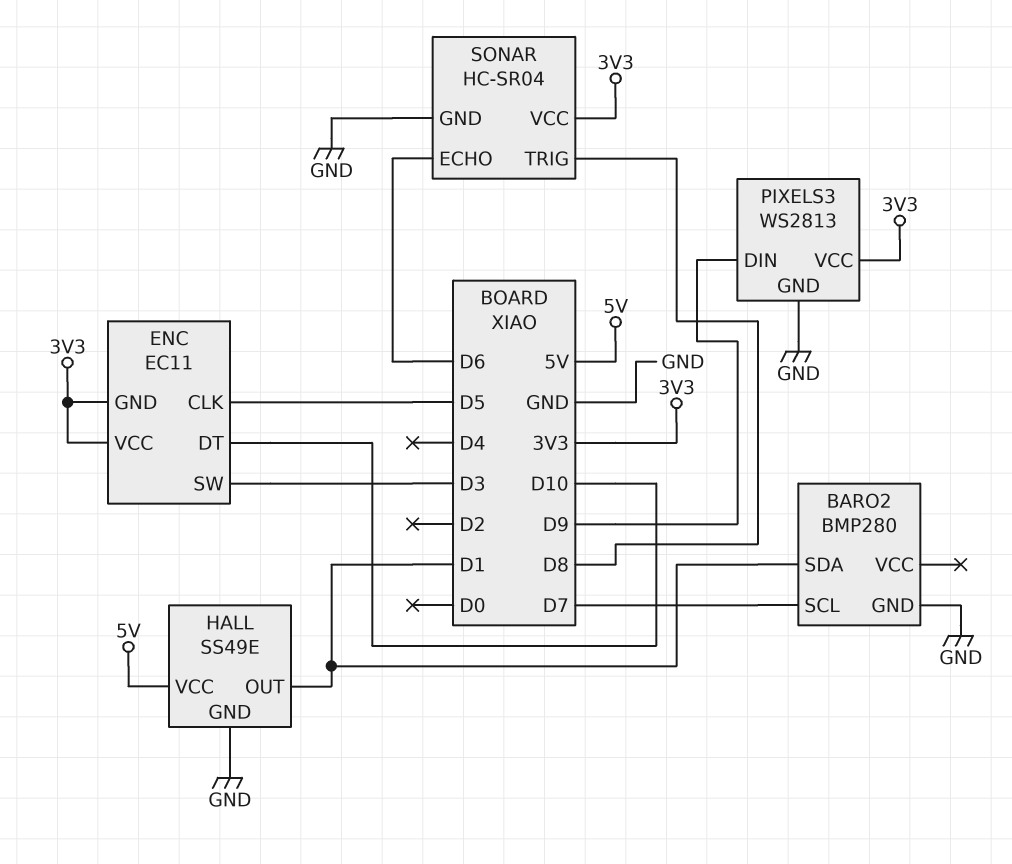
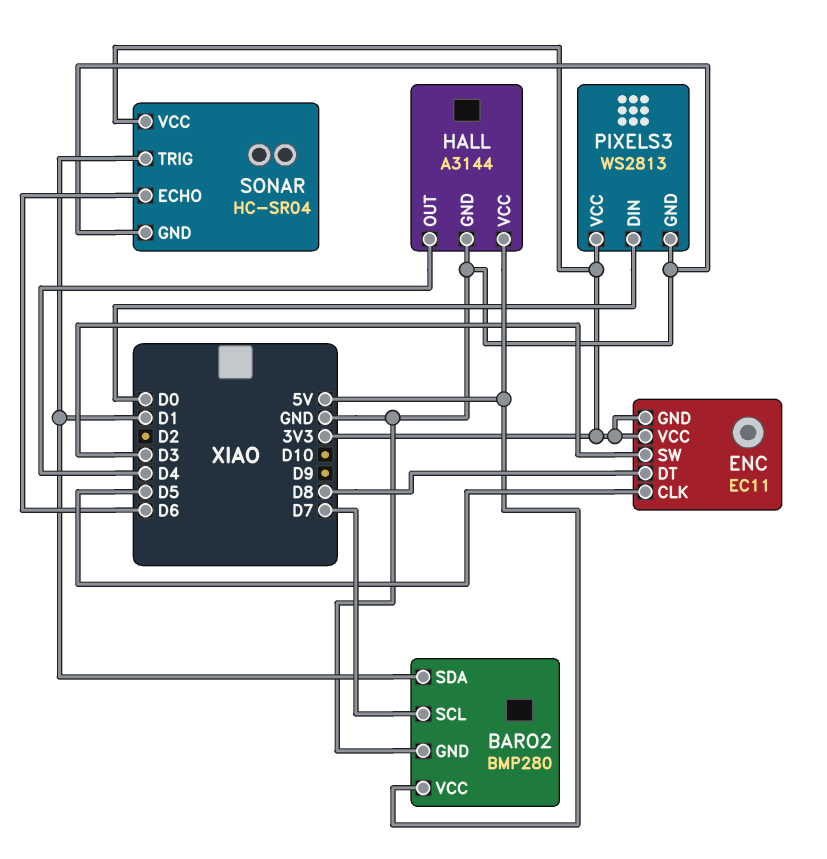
BARO2 pin VCC: none -> 5V
ENC pin DT: D10 -> D8
HALL: SS49E -> A3144
HALL pin OUT: D1 -> D4
PIXELS3 pin DIN: D9 -> D0
SONAR pin TRIG: D8 -> D1

